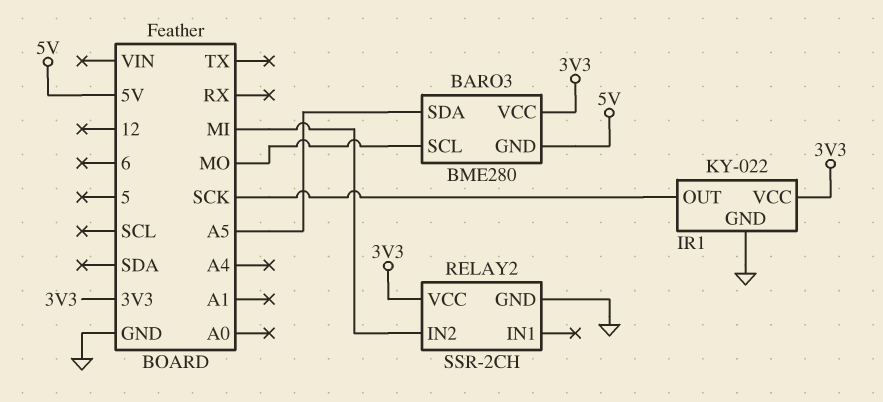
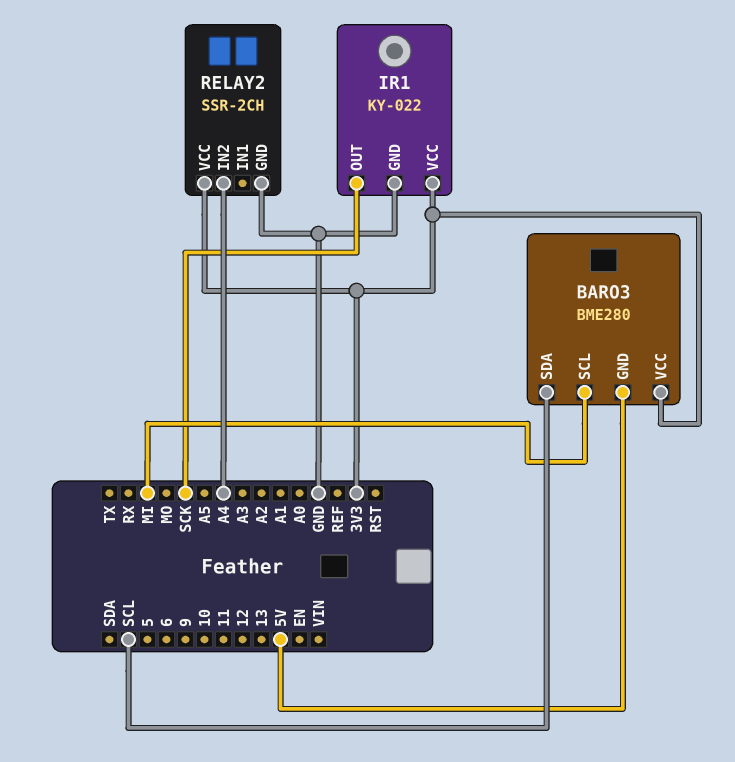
BARO3 pin SCL: MO -> MI
BARO3 pin SDA: A5 -> SCL
RELAY2 pin IN2: MI -> A4

